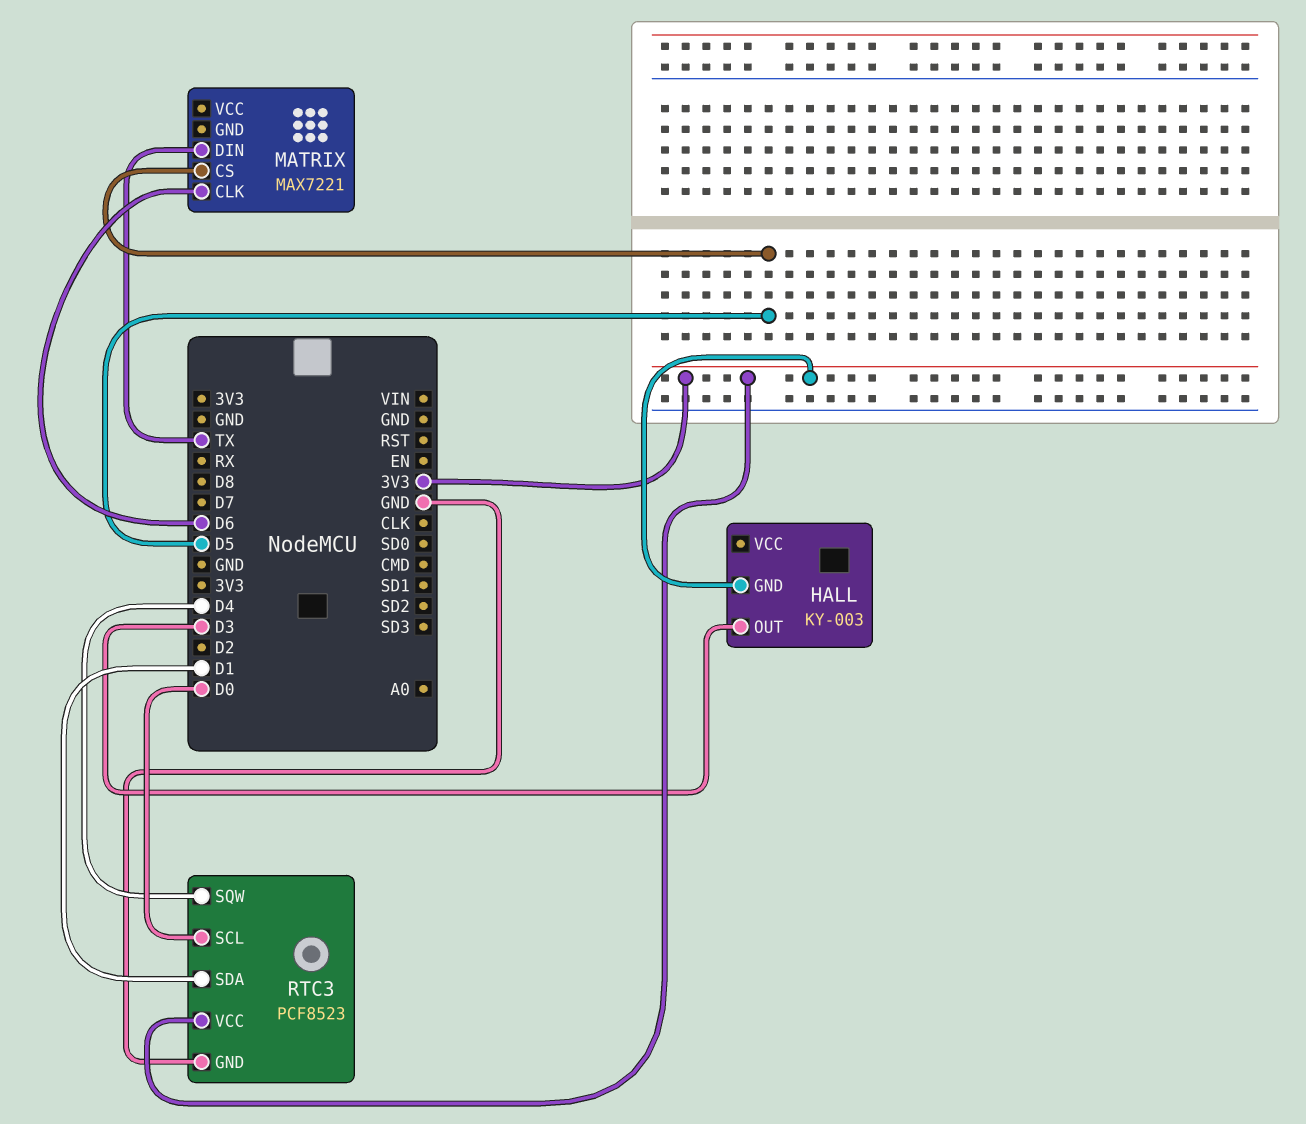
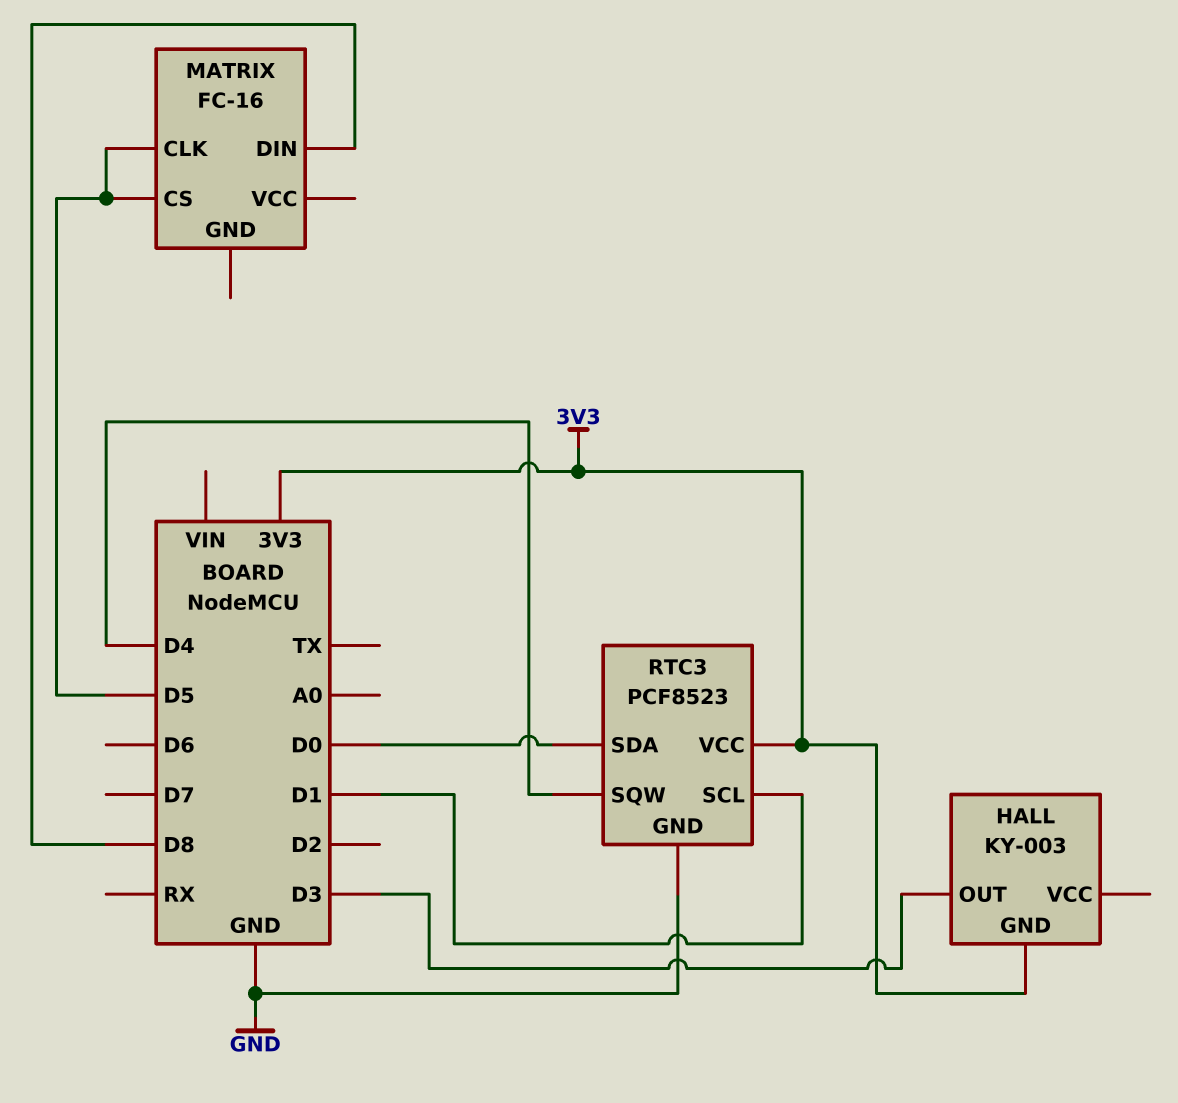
MATRIX: MAX7221 -> FC-16
MATRIX pin CLK: D6 -> D5
MATRIX pin DIN: TX -> D8
RTC3 pin SCL: D0 -> D1
RTC3 pin SDA: D1 -> D0

